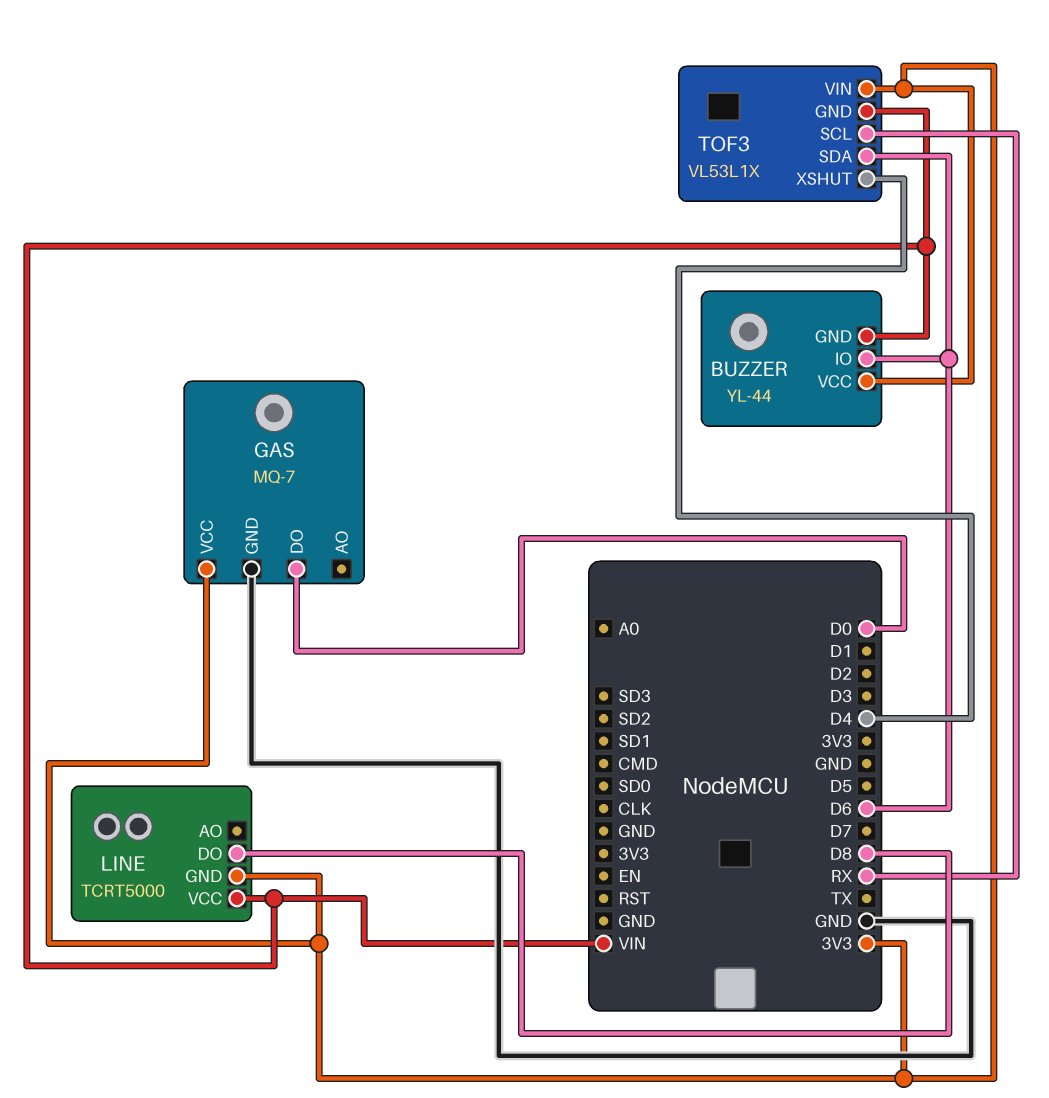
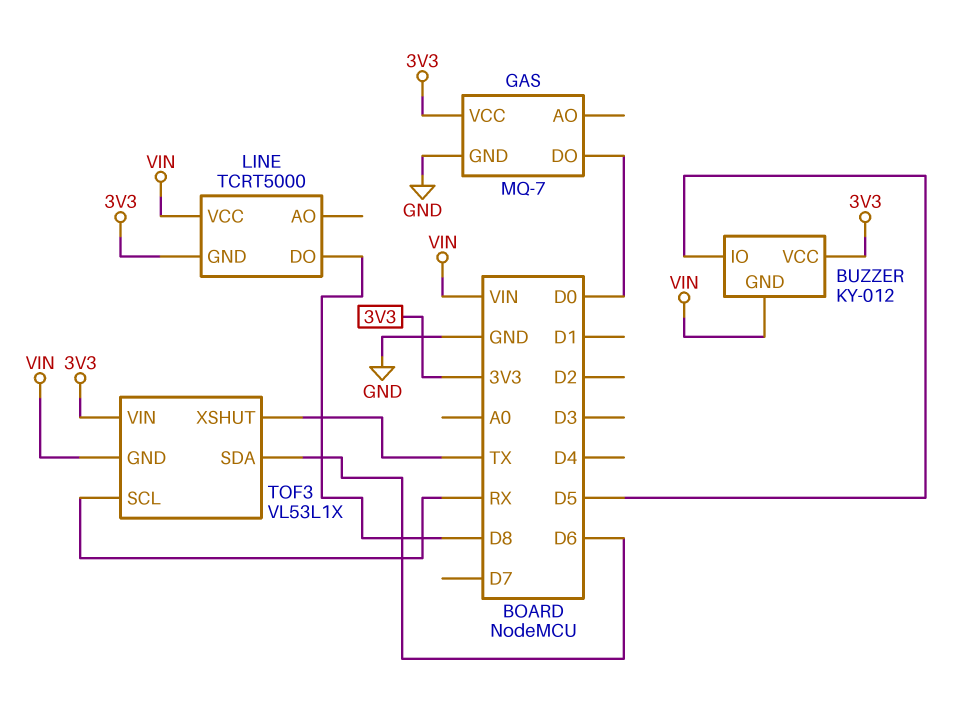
BUZZER: YL-44 -> KY-012
BUZZER pin IO: D6 -> D5
TOF3 pin XSHUT: D4 -> TX

